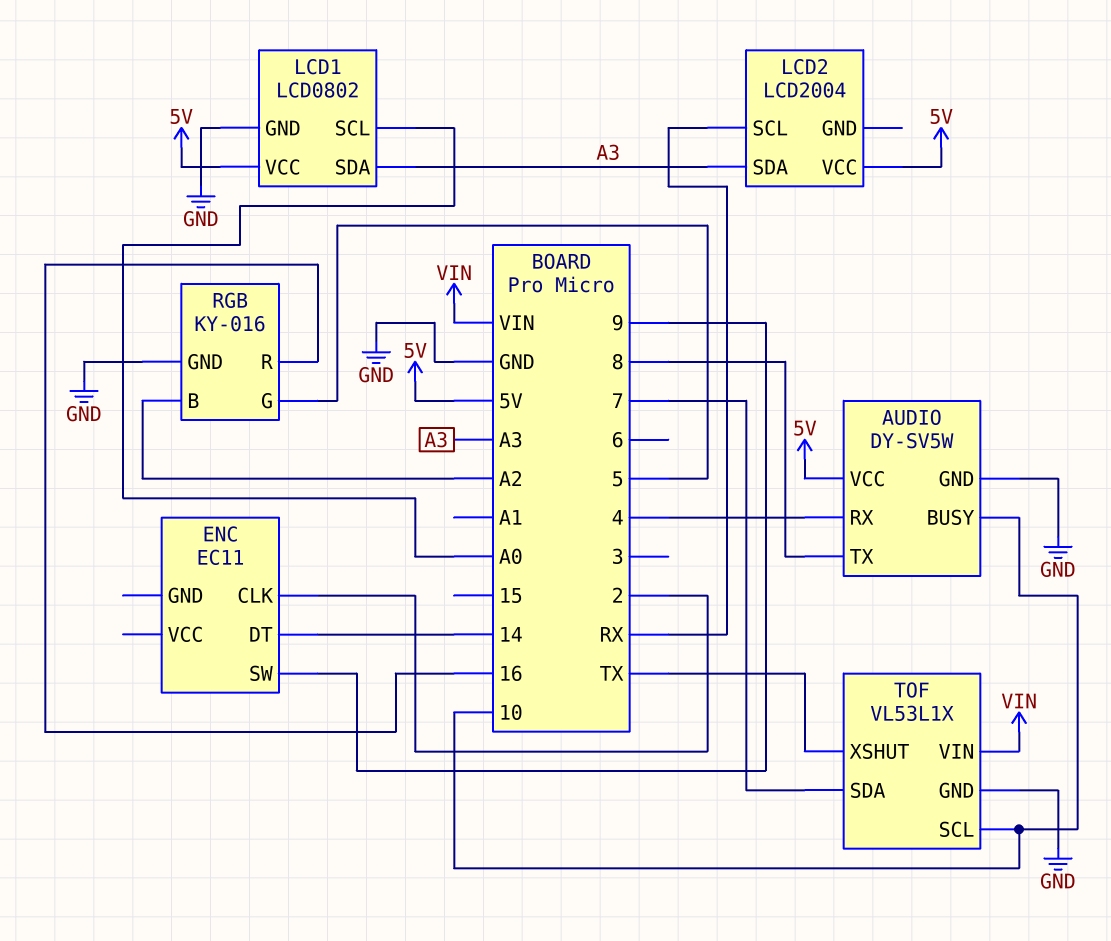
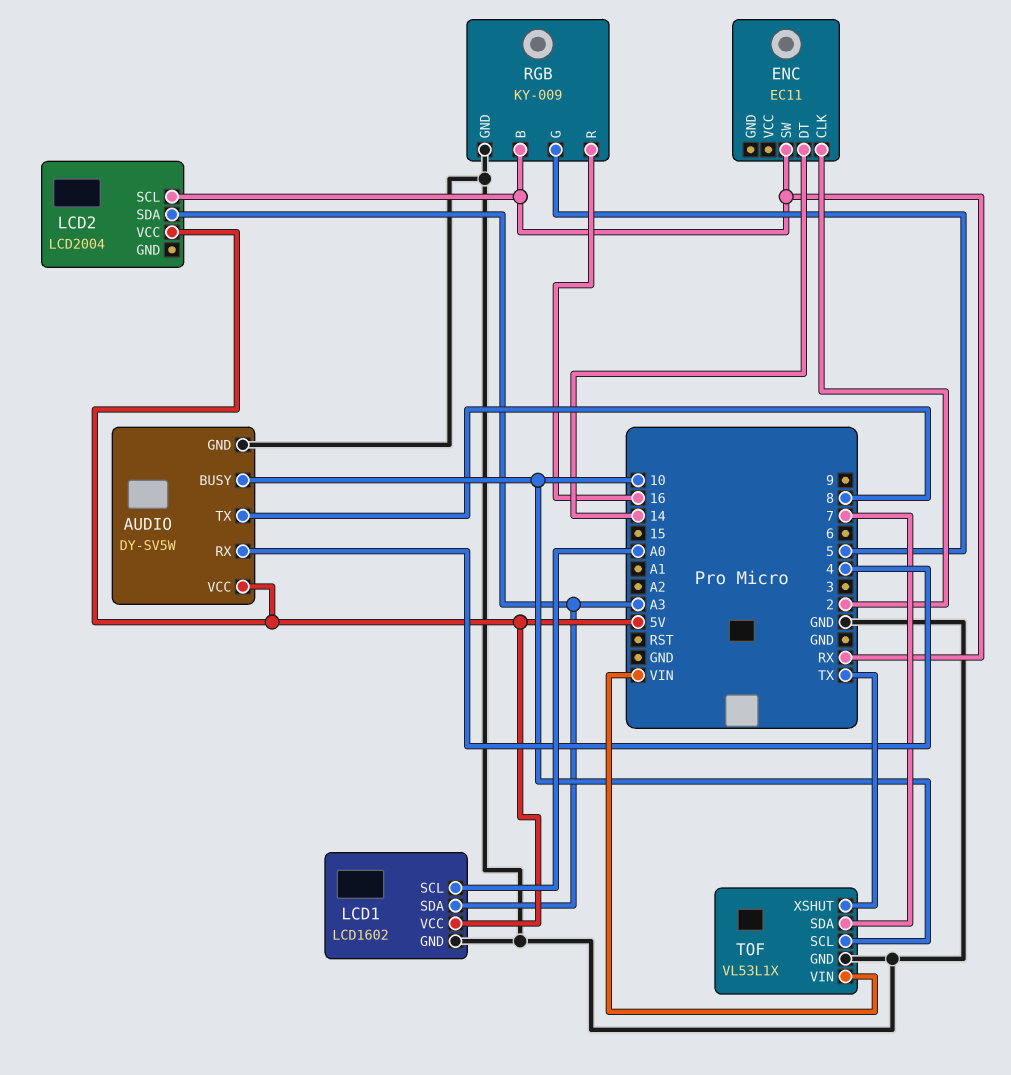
ENC pin SW: 9 -> RX
LCD1: LCD0802 -> LCD1602
RGB: KY-016 -> KY-009
RGB pin B: A2 -> RX

